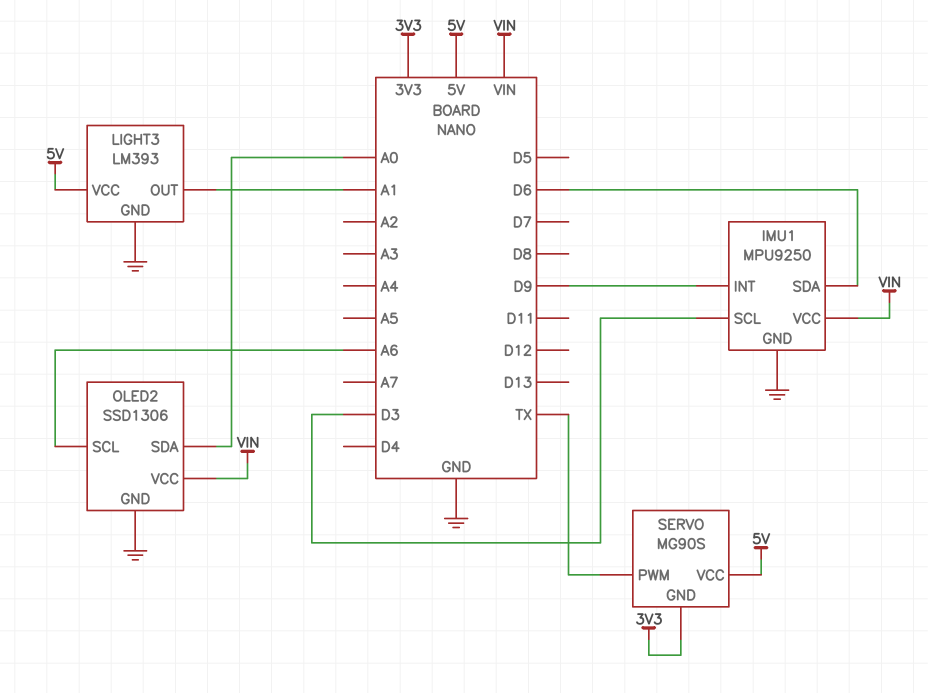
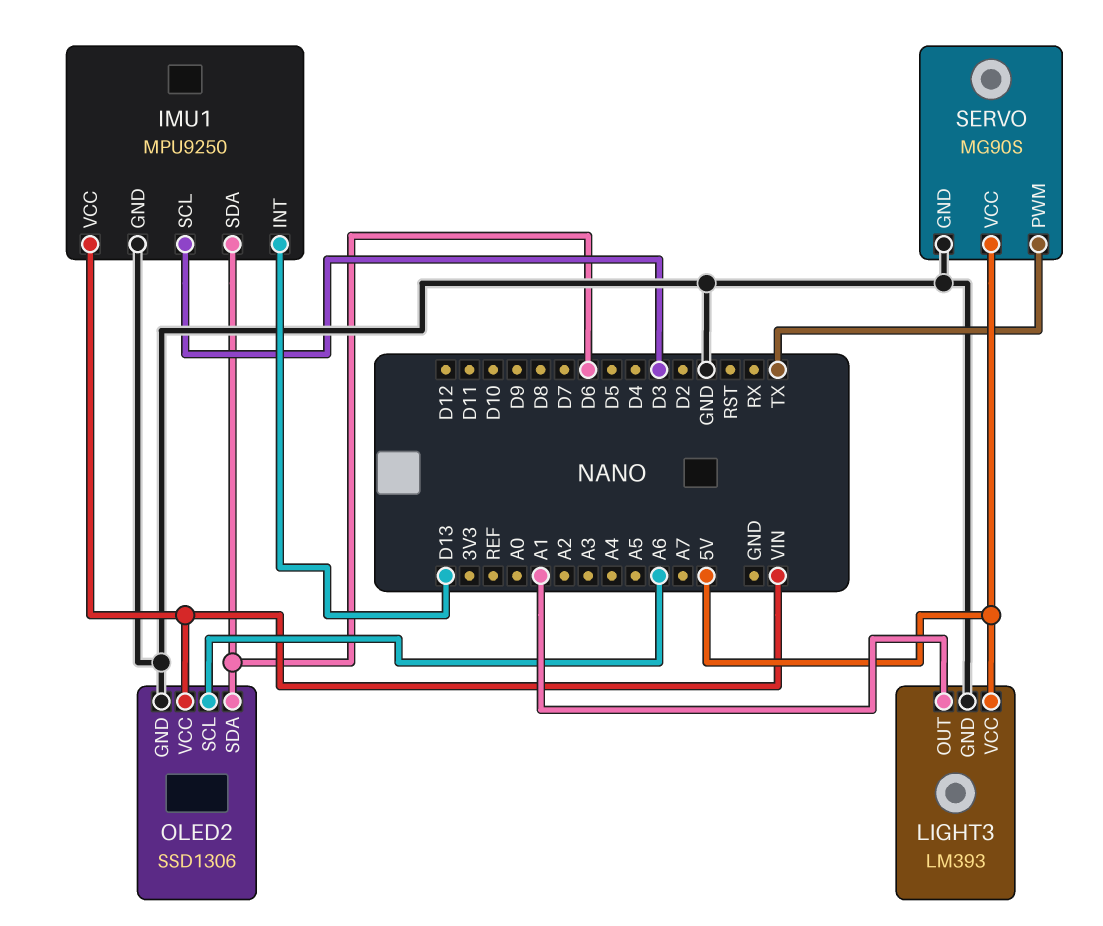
IMU1 pin INT: D9 -> D13
OLED2 pin SDA: A0 -> D6
SERVO pin GND: 3V3 -> GND

